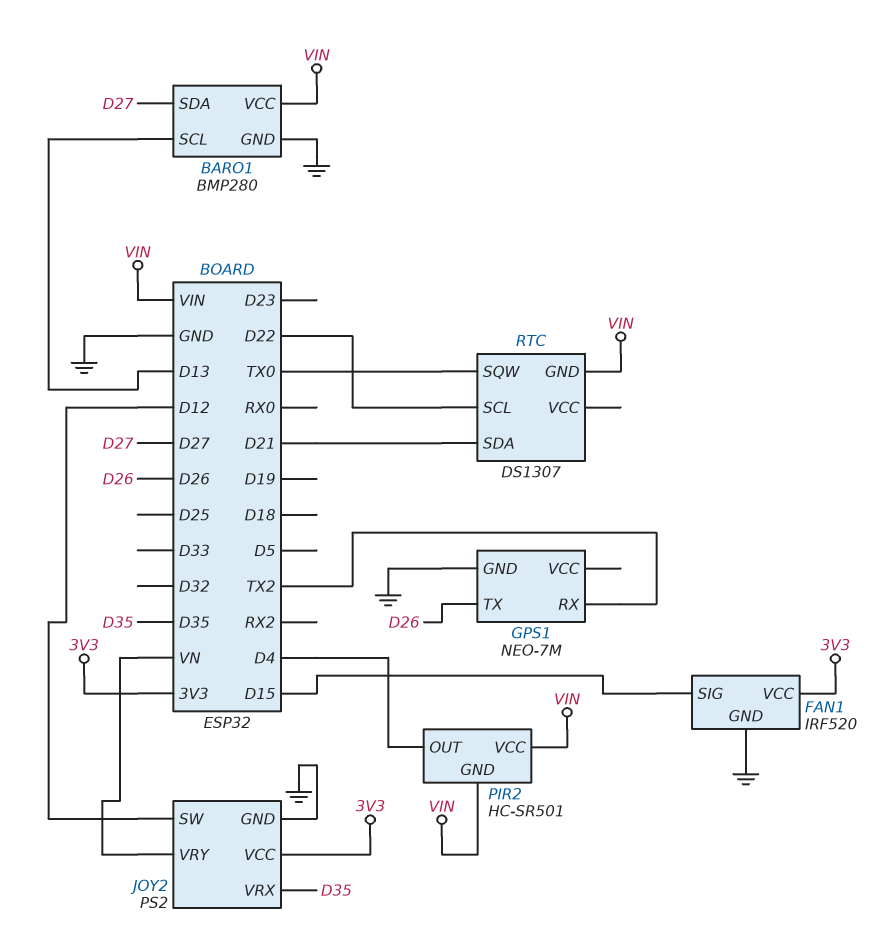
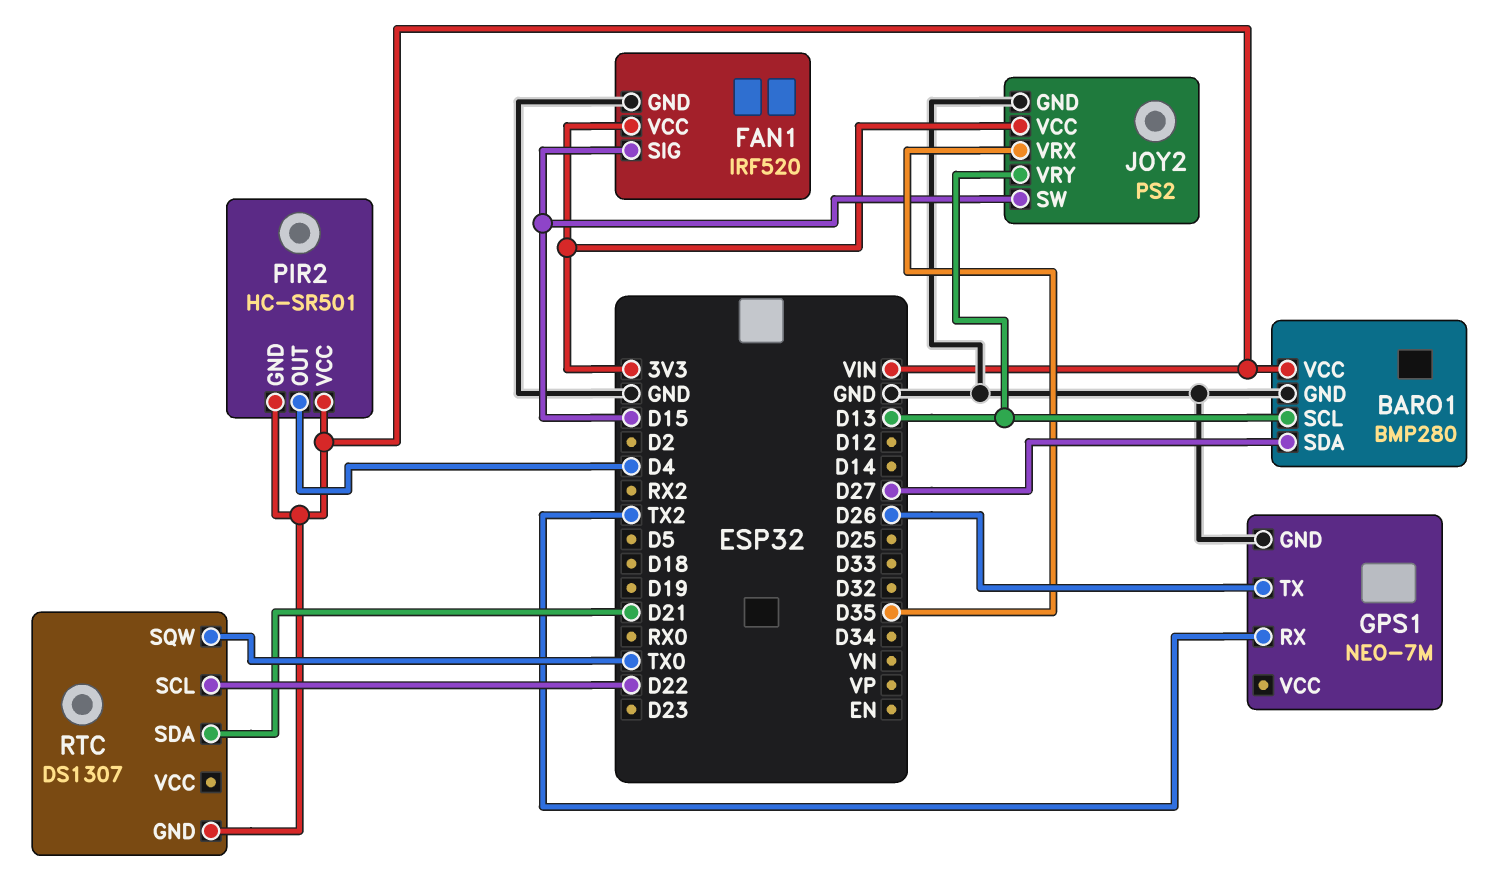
JOY2 pin SW: D12 -> D15
JOY2 pin VRY: VN -> D13

